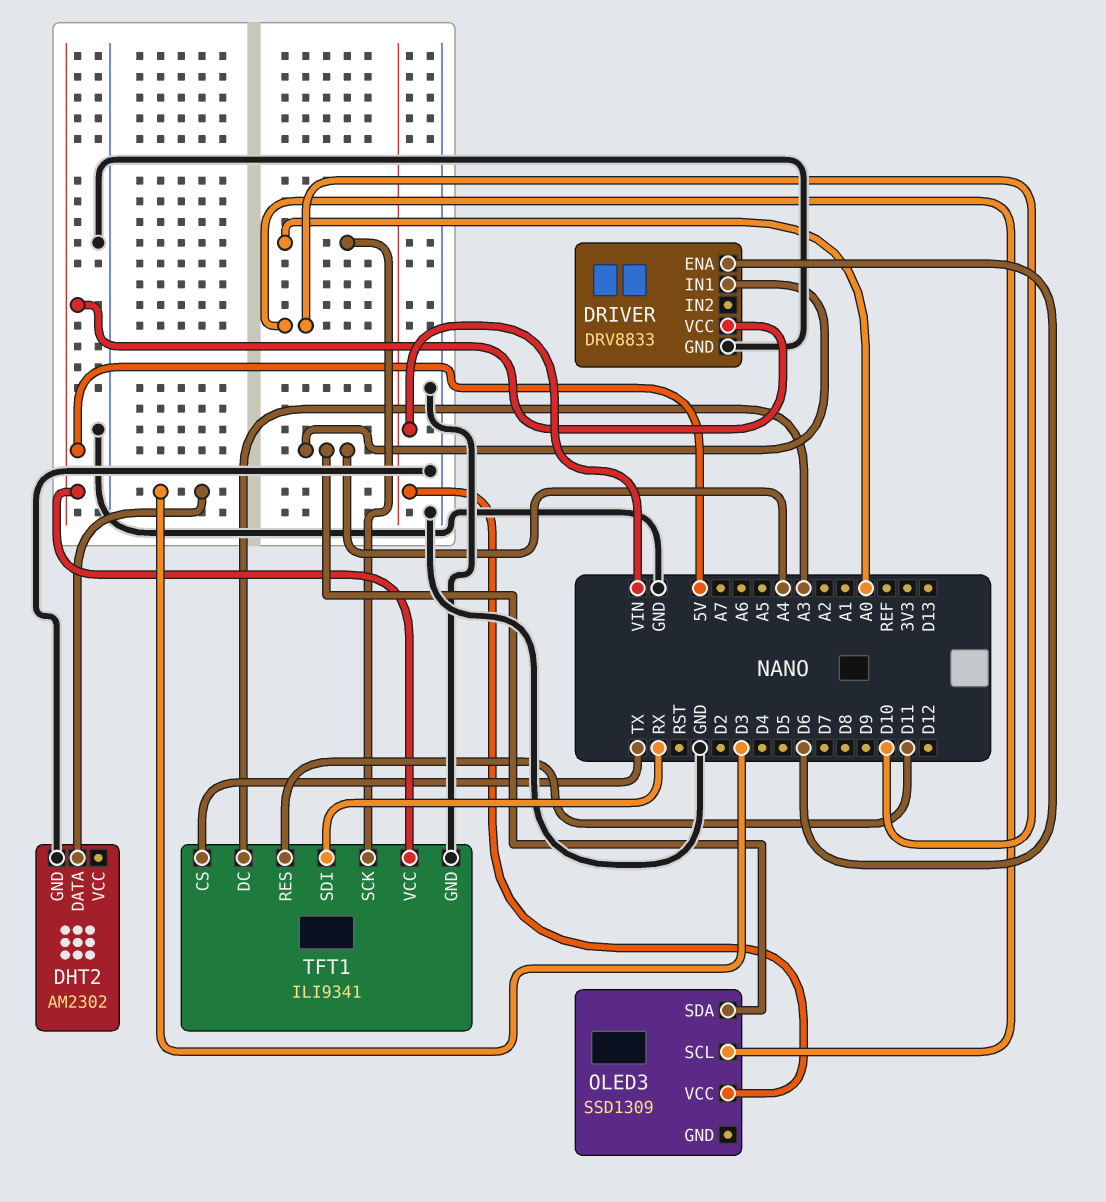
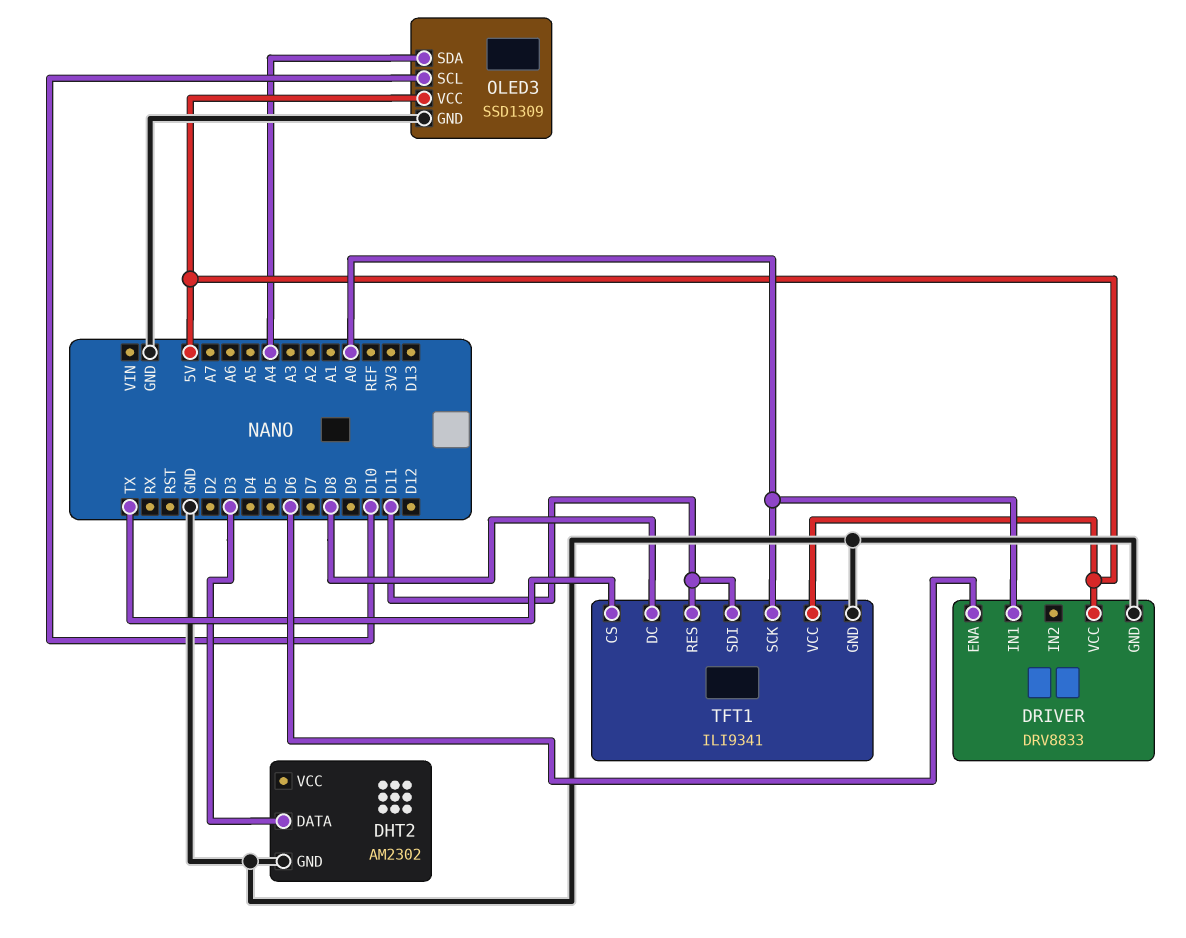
DRIVER pin IN1: A4 -> A0
OLED3 pin GND: none -> GND
OLED3 pin VCC: VIN -> 5V
TFT1 pin DC: A3 -> D8
TFT1 pin SDI: RX -> D11

